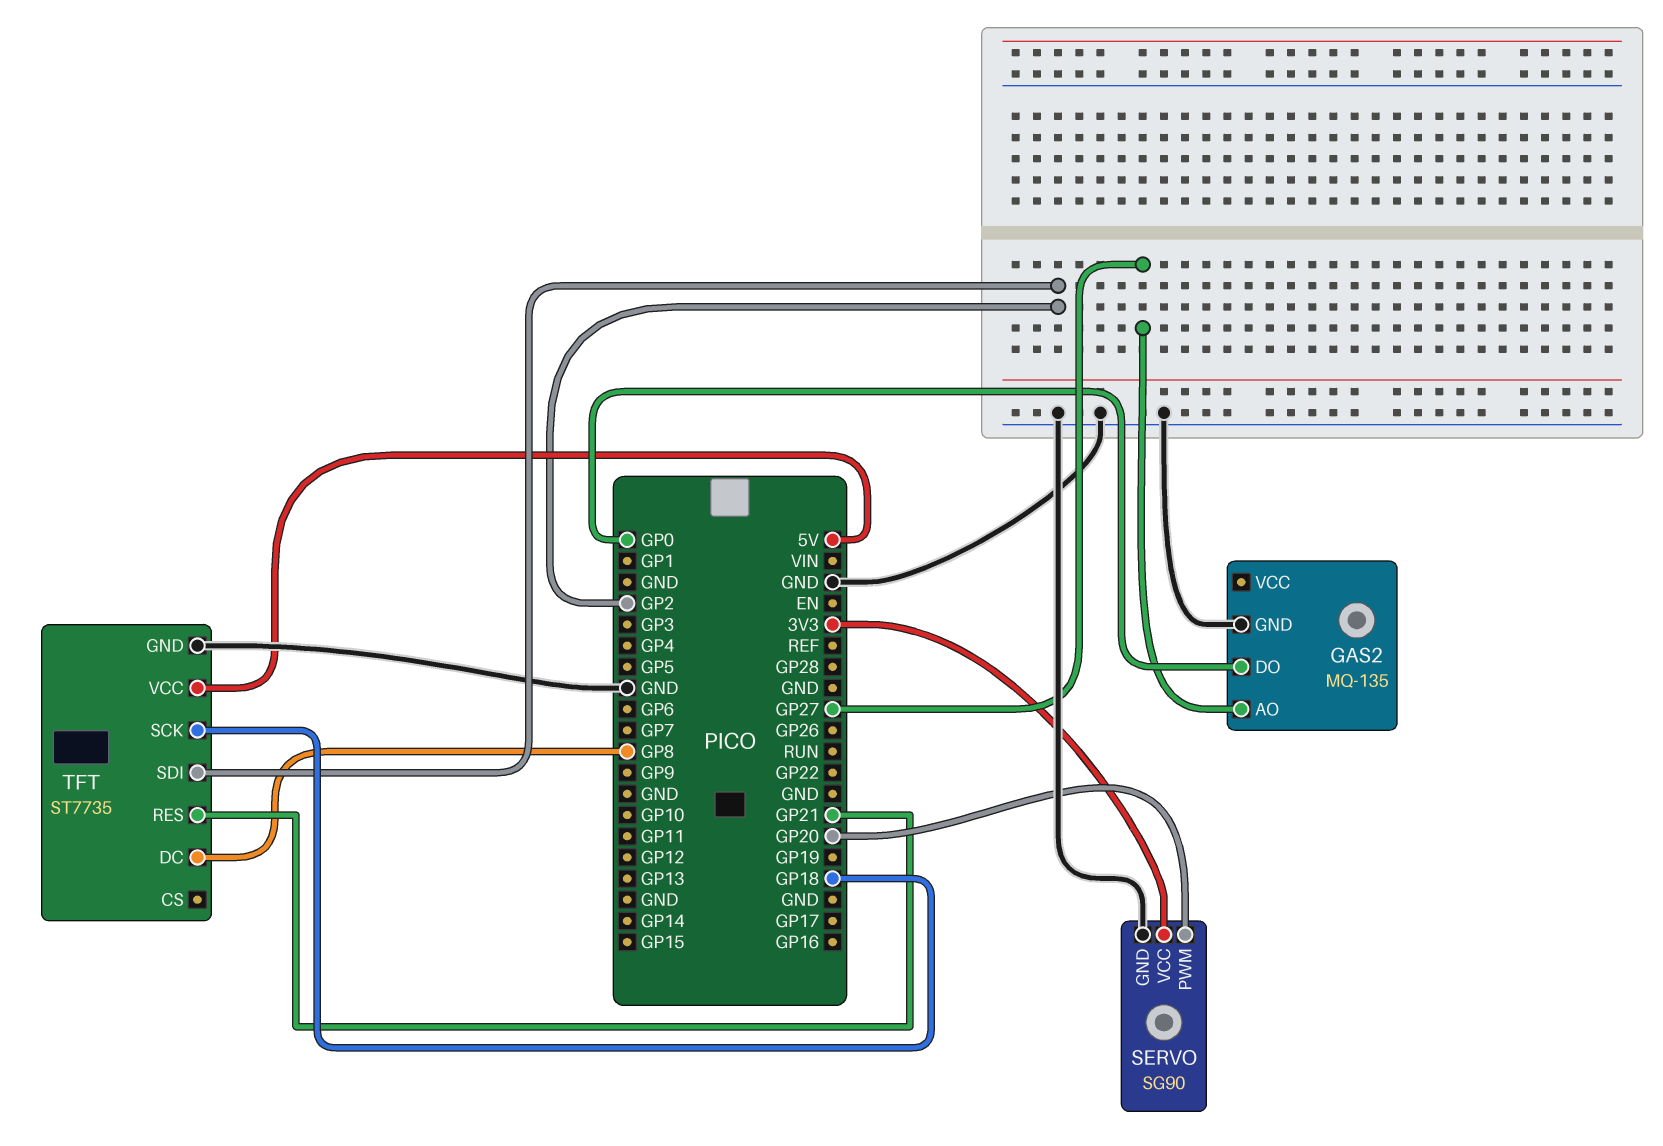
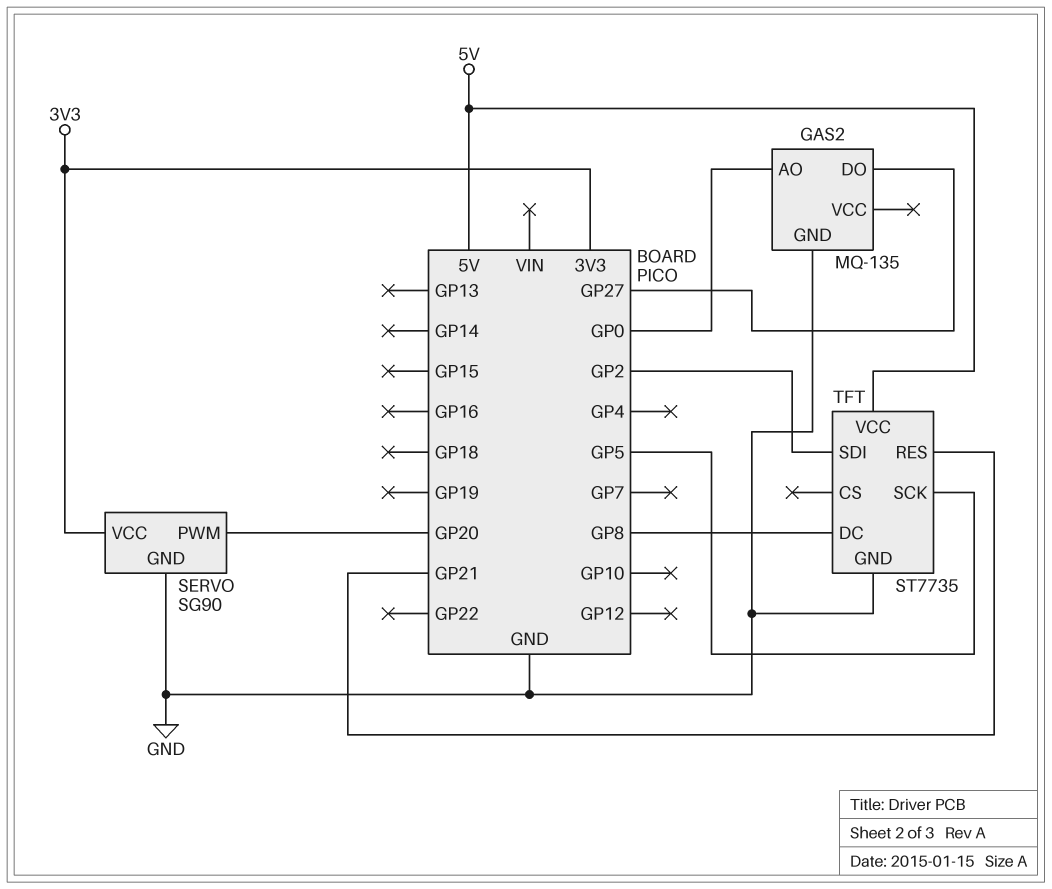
GAS2 pin AO: GP27 -> GP0
GAS2 pin DO: GP0 -> GP27
TFT pin SCK: GP18 -> GP5

